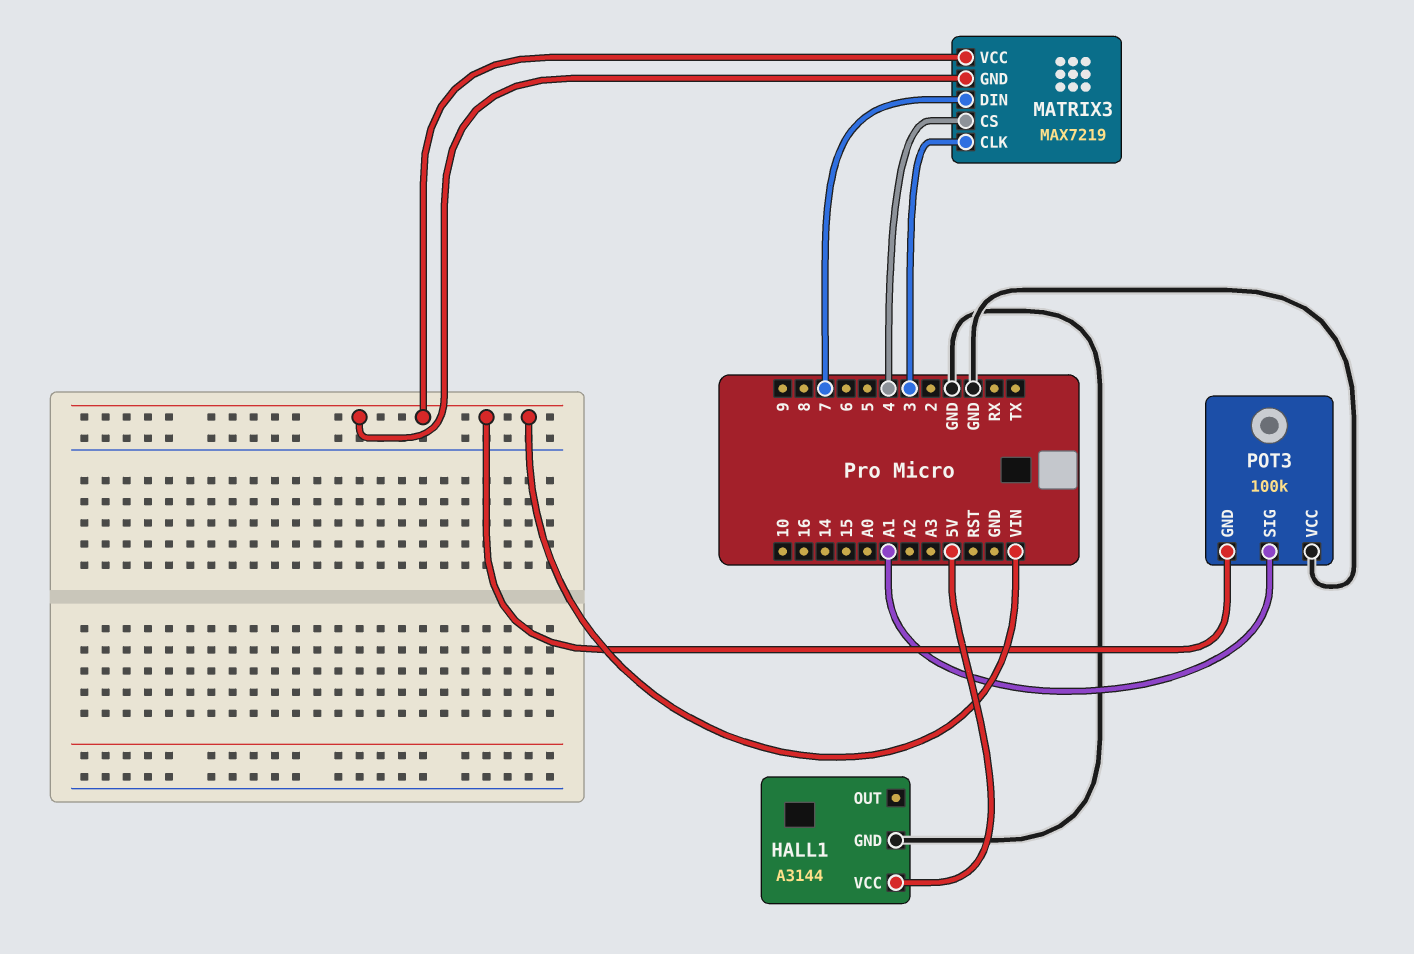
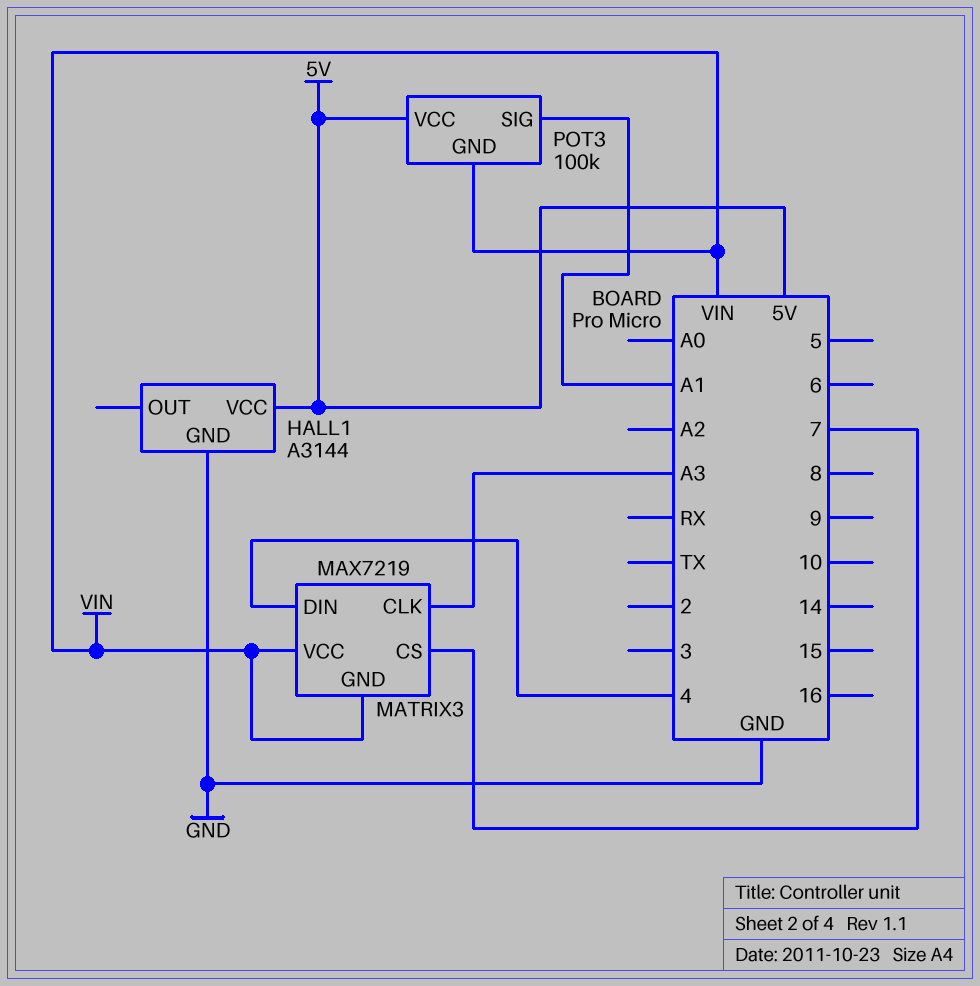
MATRIX3 pin CLK: 3 -> A3
MATRIX3 pin CS: 4 -> 7
MATRIX3 pin DIN: 7 -> 4
POT3 pin VCC: GND -> 5V

